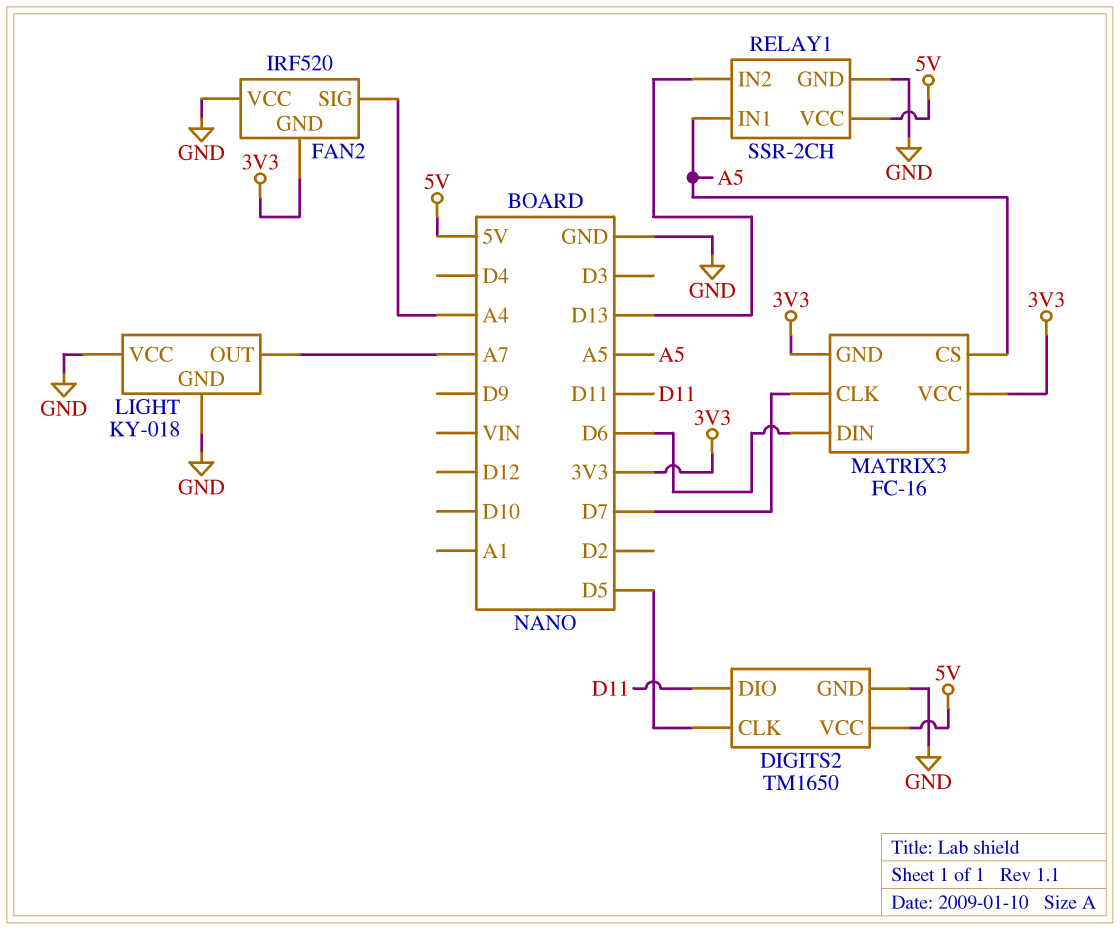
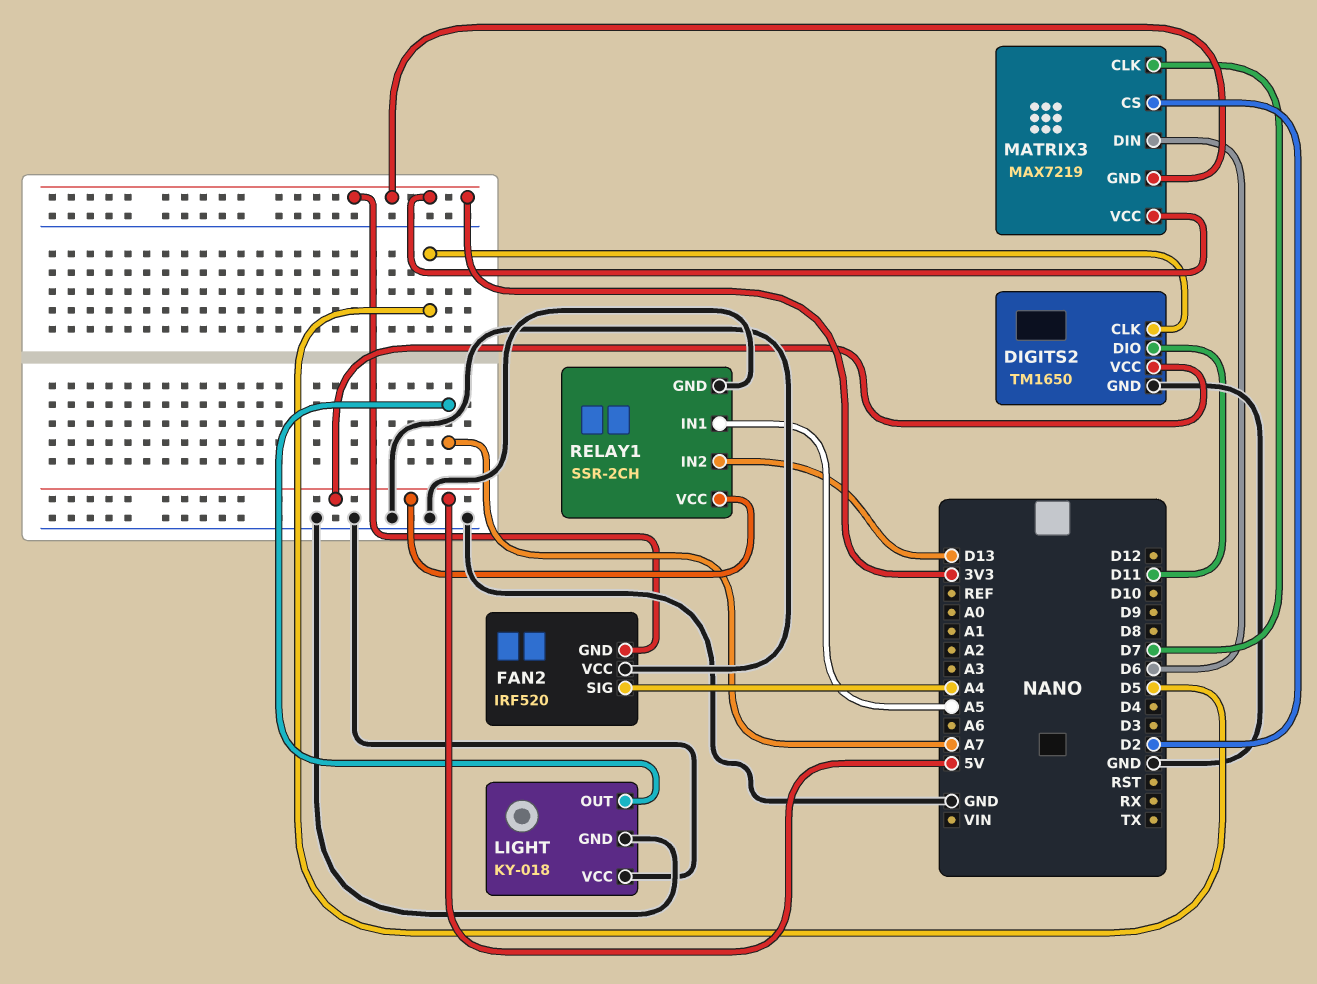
MATRIX3: FC-16 -> MAX7219
MATRIX3 pin CS: A5 -> D2

